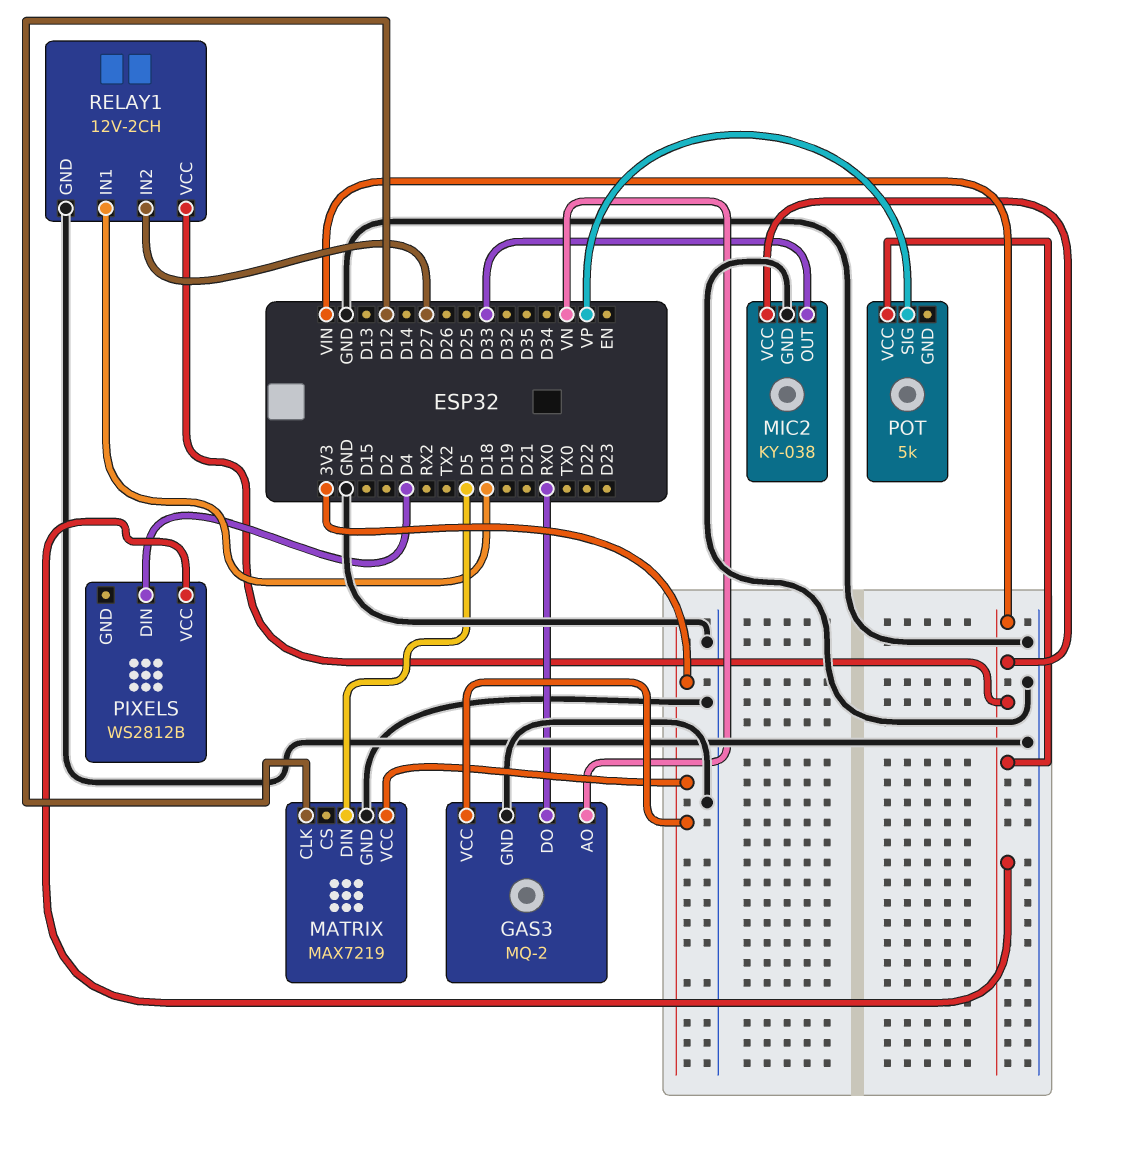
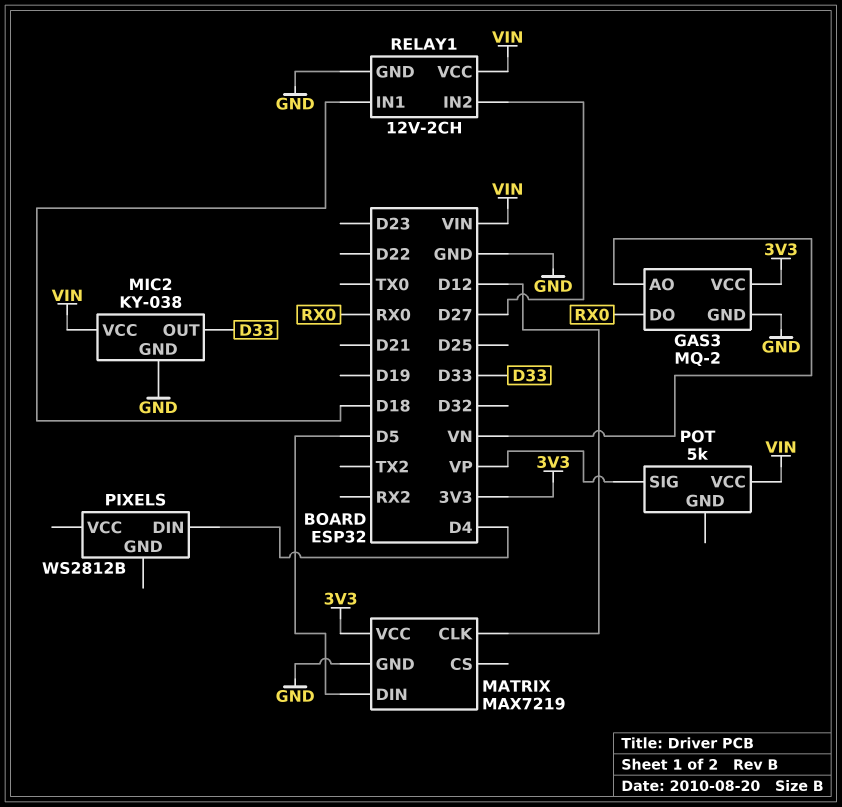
PIXELS pin VCC: VIN -> none

